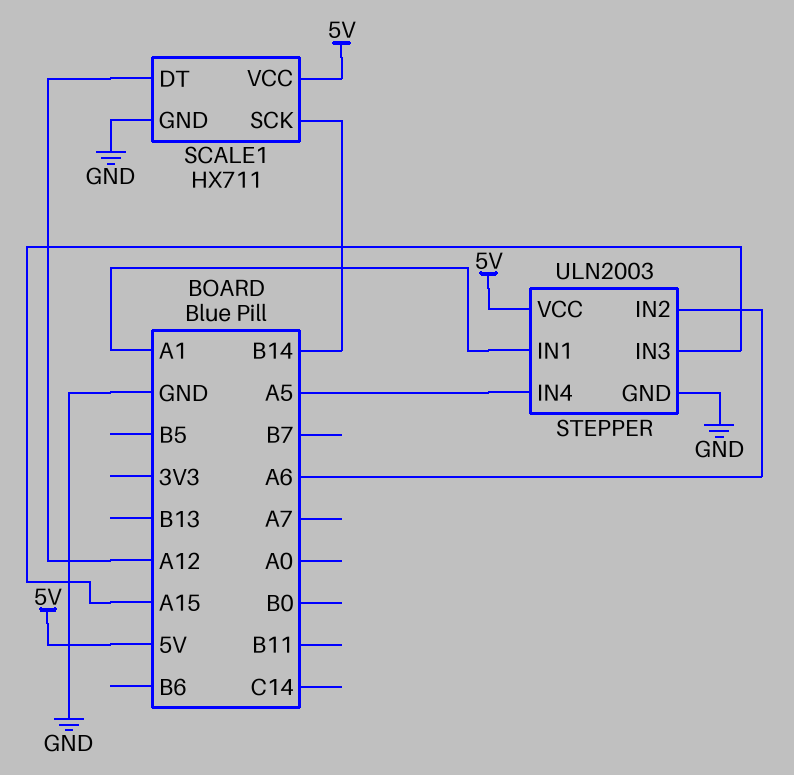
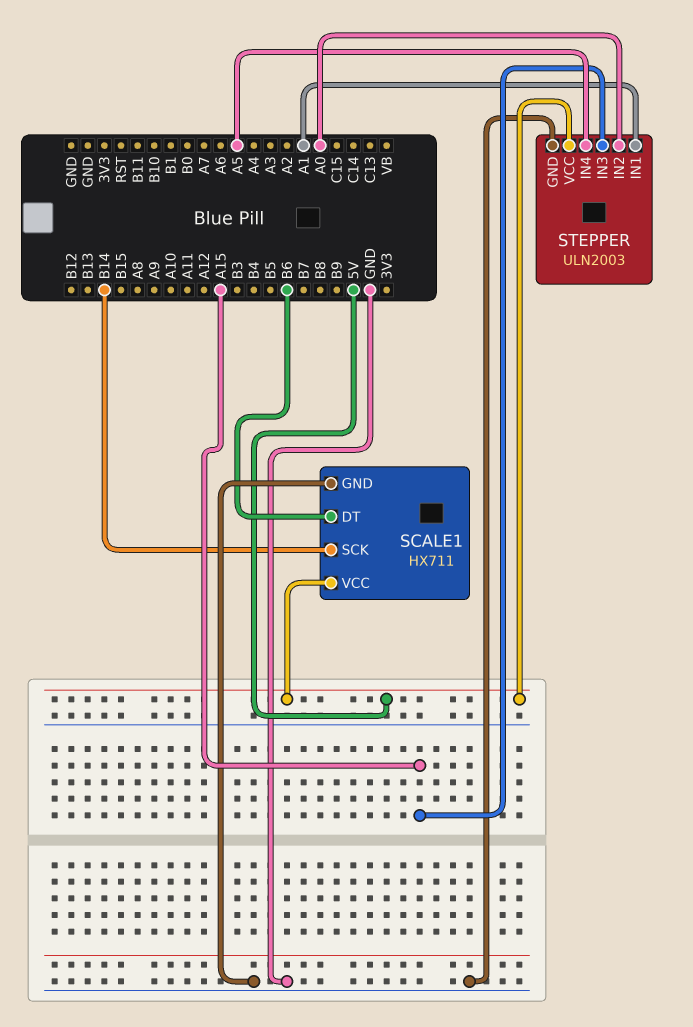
SCALE1 pin DT: A12 -> B6
STEPPER pin IN2: A6 -> A0

